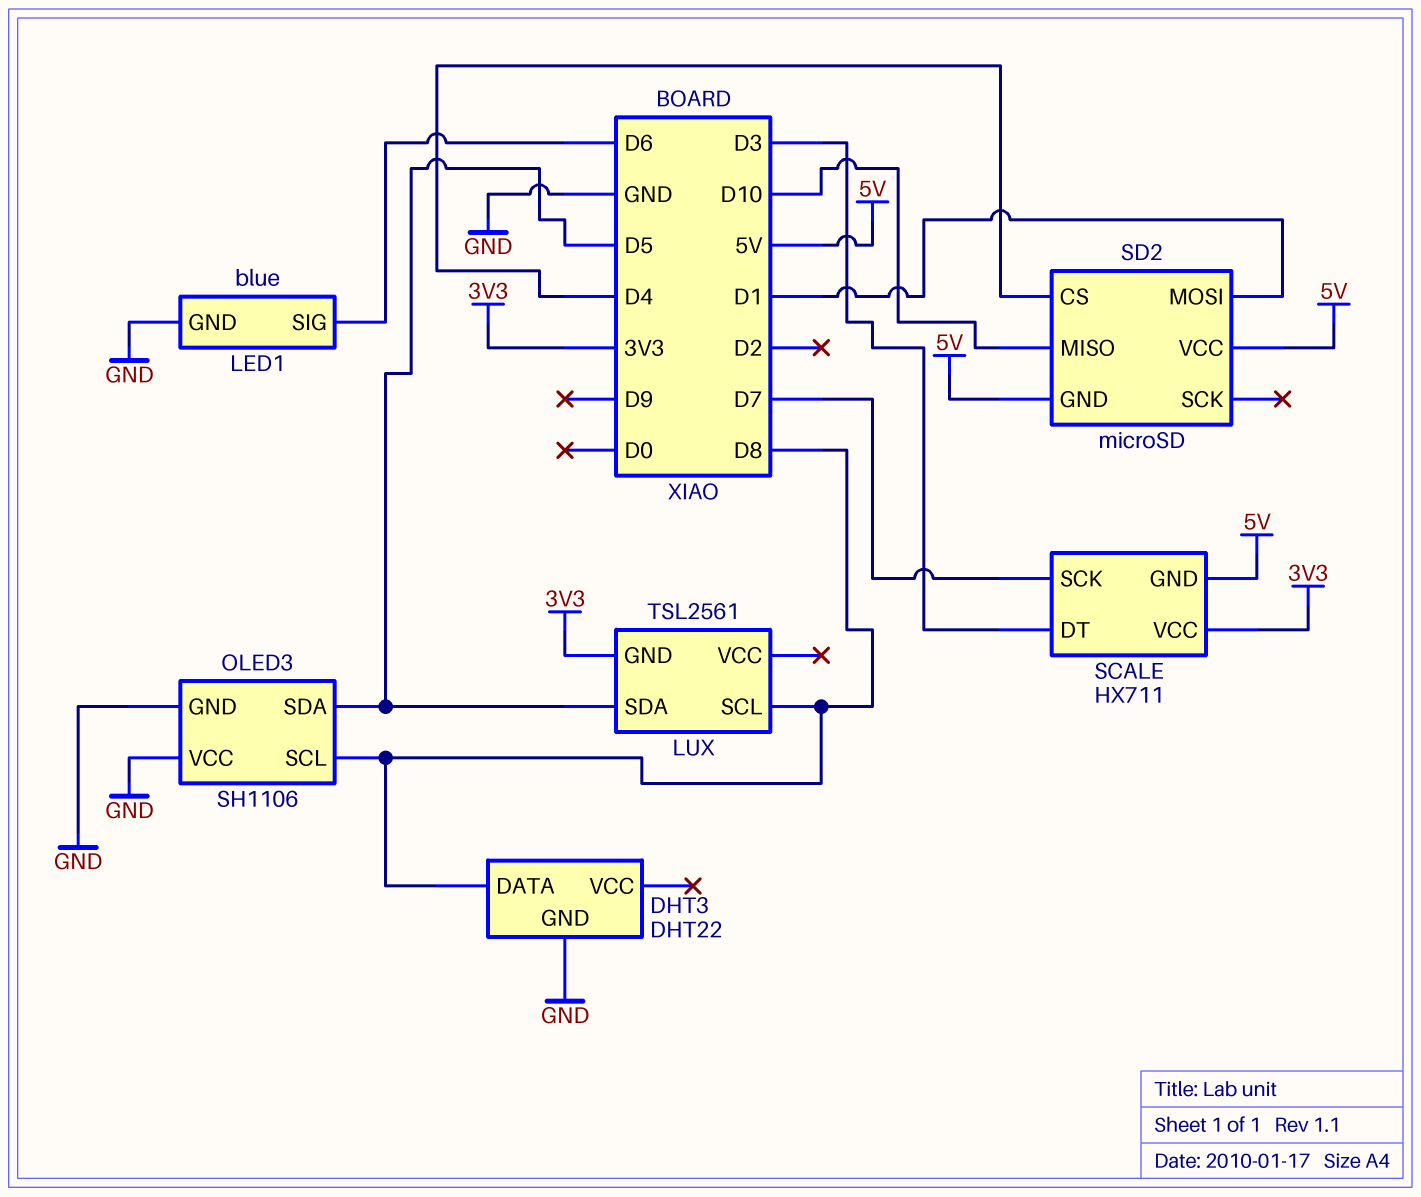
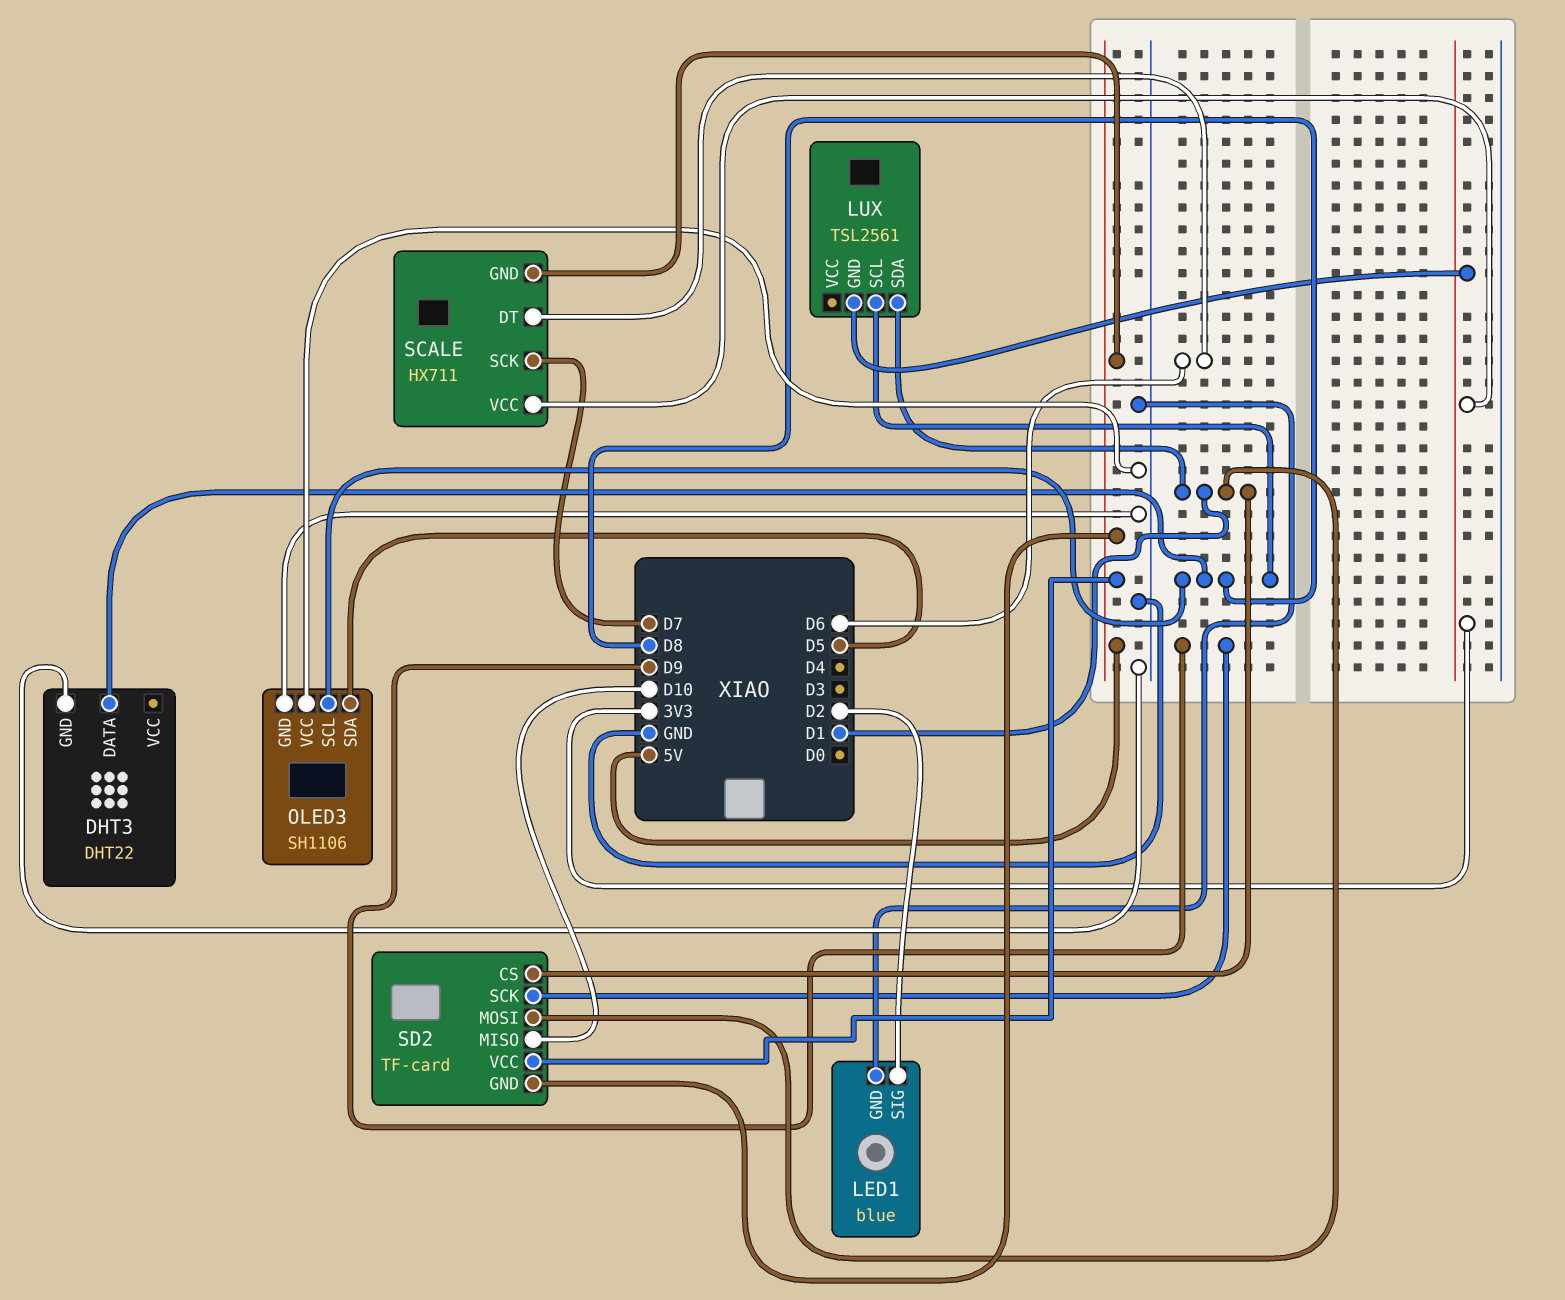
LED1 pin SIG: D6 -> D2
LUX pin SDA: D5 -> D1
SCALE pin DT: D3 -> D6
SD2: microSD -> TF-card
SD2 pin CS: D4 -> D1
SD2 pin SCK: none -> D9

